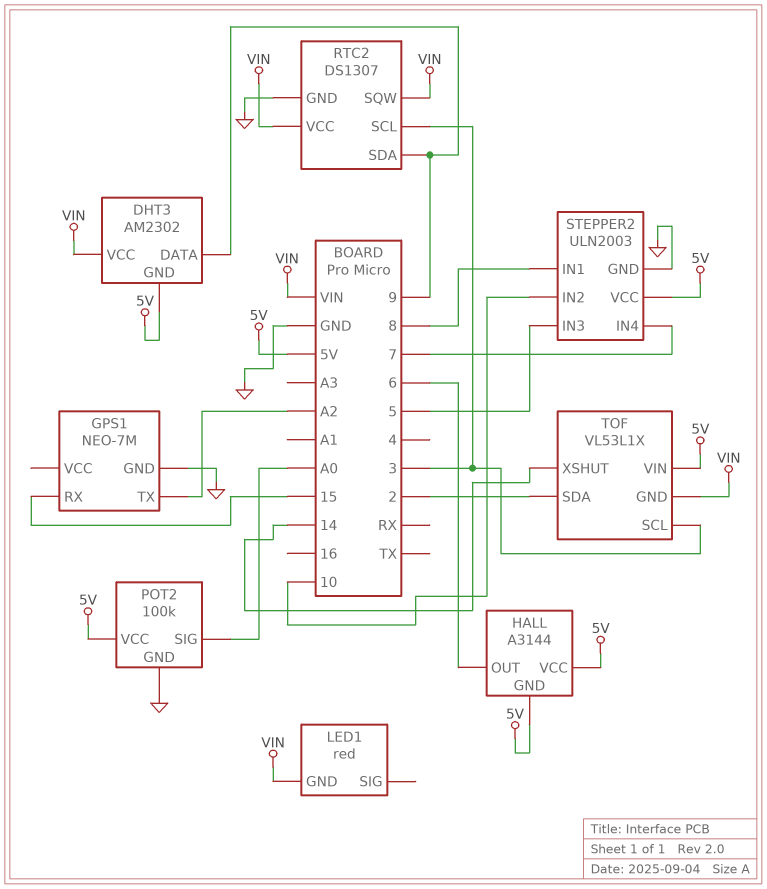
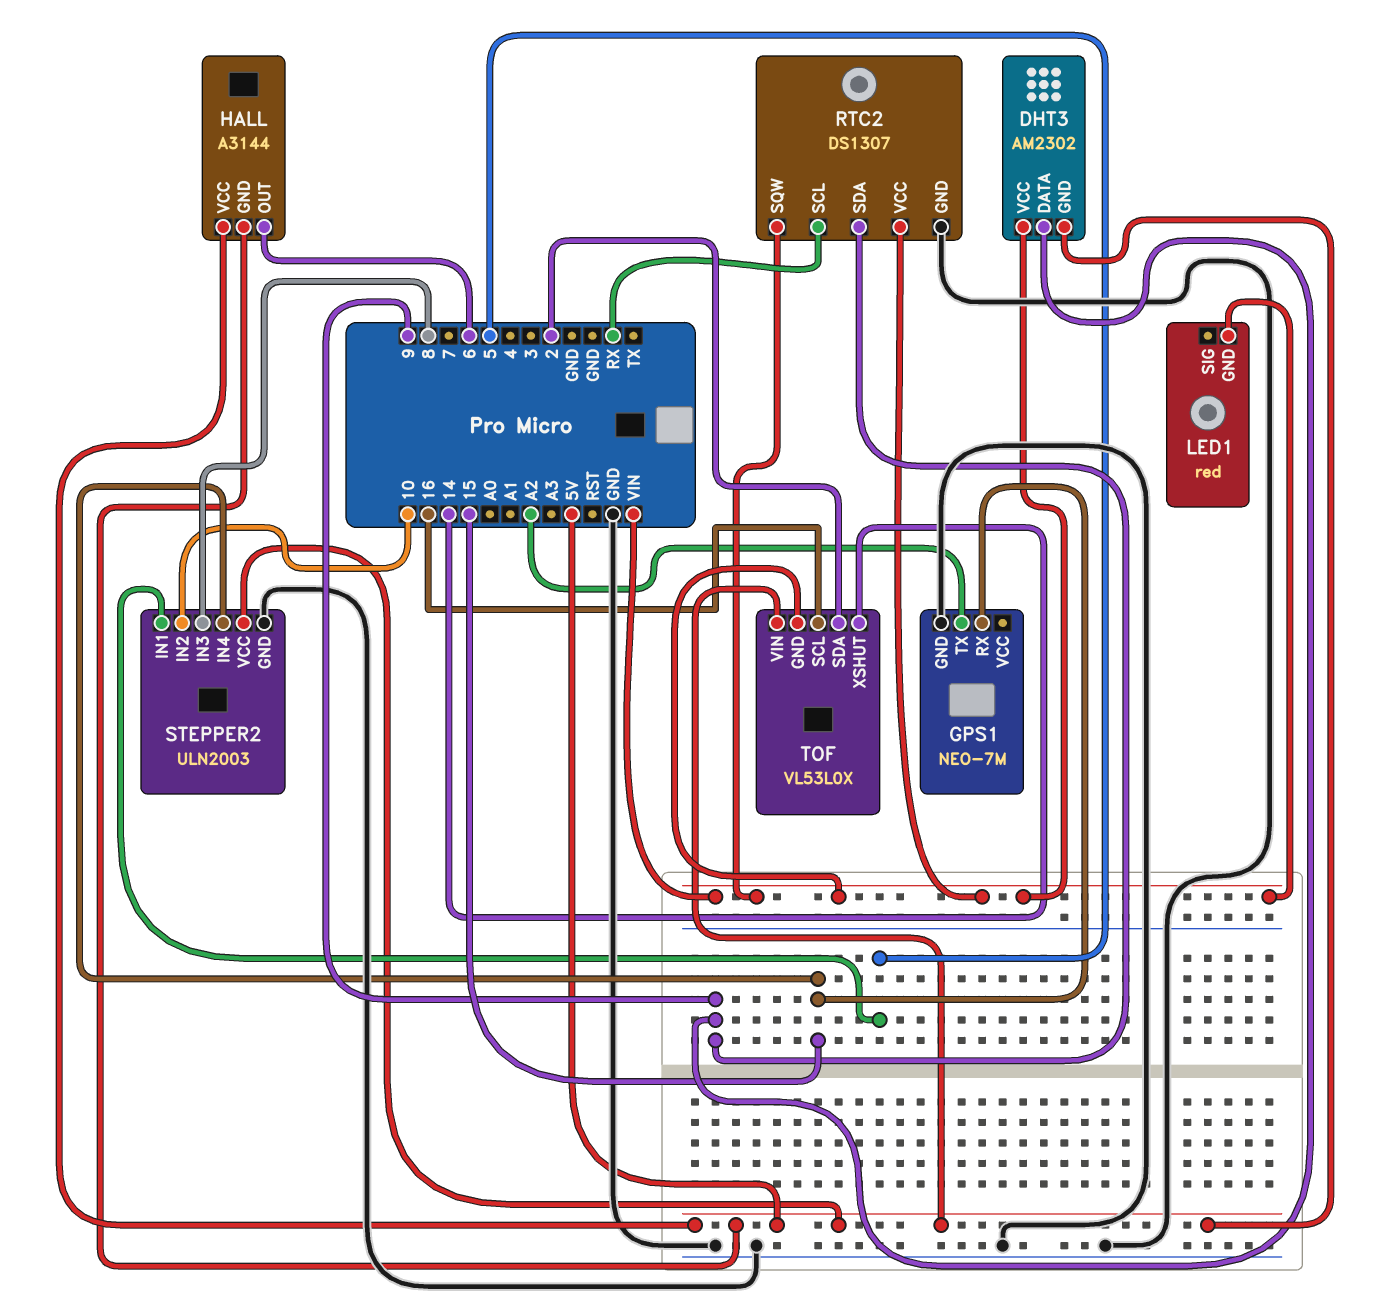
POT2: 100k -> none
POT2 pin GND: GND -> none
POT2 pin SIG: A0 -> none
POT2 pin VCC: 5V -> none
RTC2 pin SCL: 3 -> RX
STEPPER2 pin IN1: 8 -> 5
STEPPER2 pin IN3: 5 -> 8
STEPPER2 pin IN4: 7 -> 15
TOF: VL53L1X -> VL53L0X
TOF pin SCL: 3 -> 16

